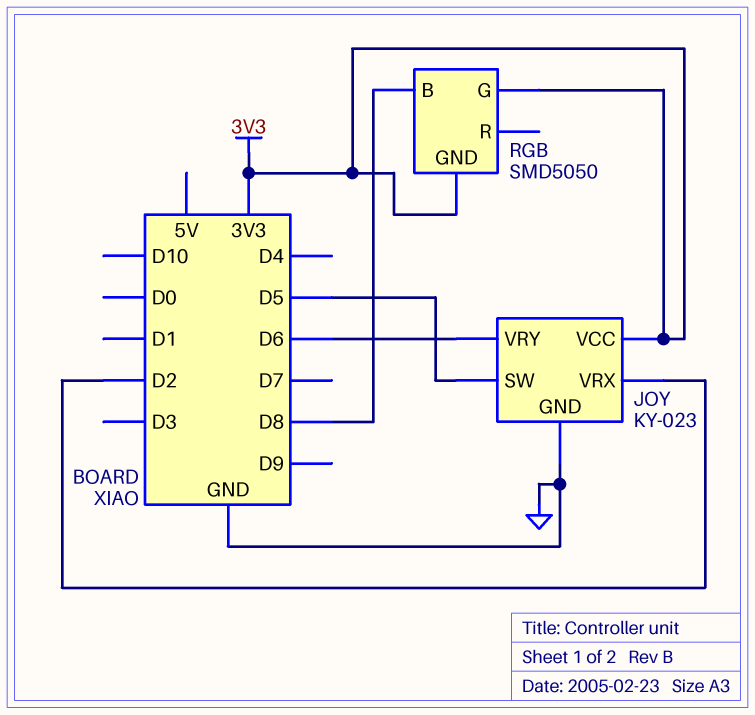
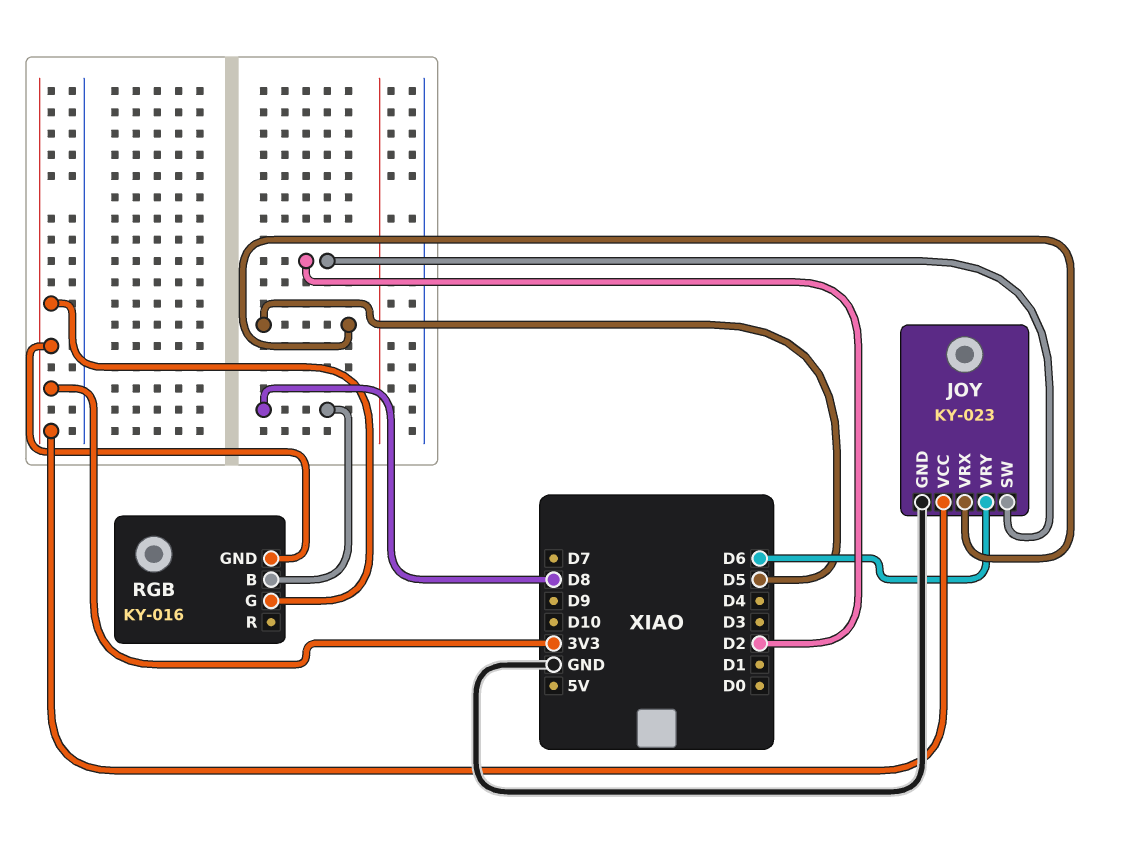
JOY pin SW: D5 -> D2
JOY pin VRX: D2 -> D5
RGB: SMD5050 -> KY-016

